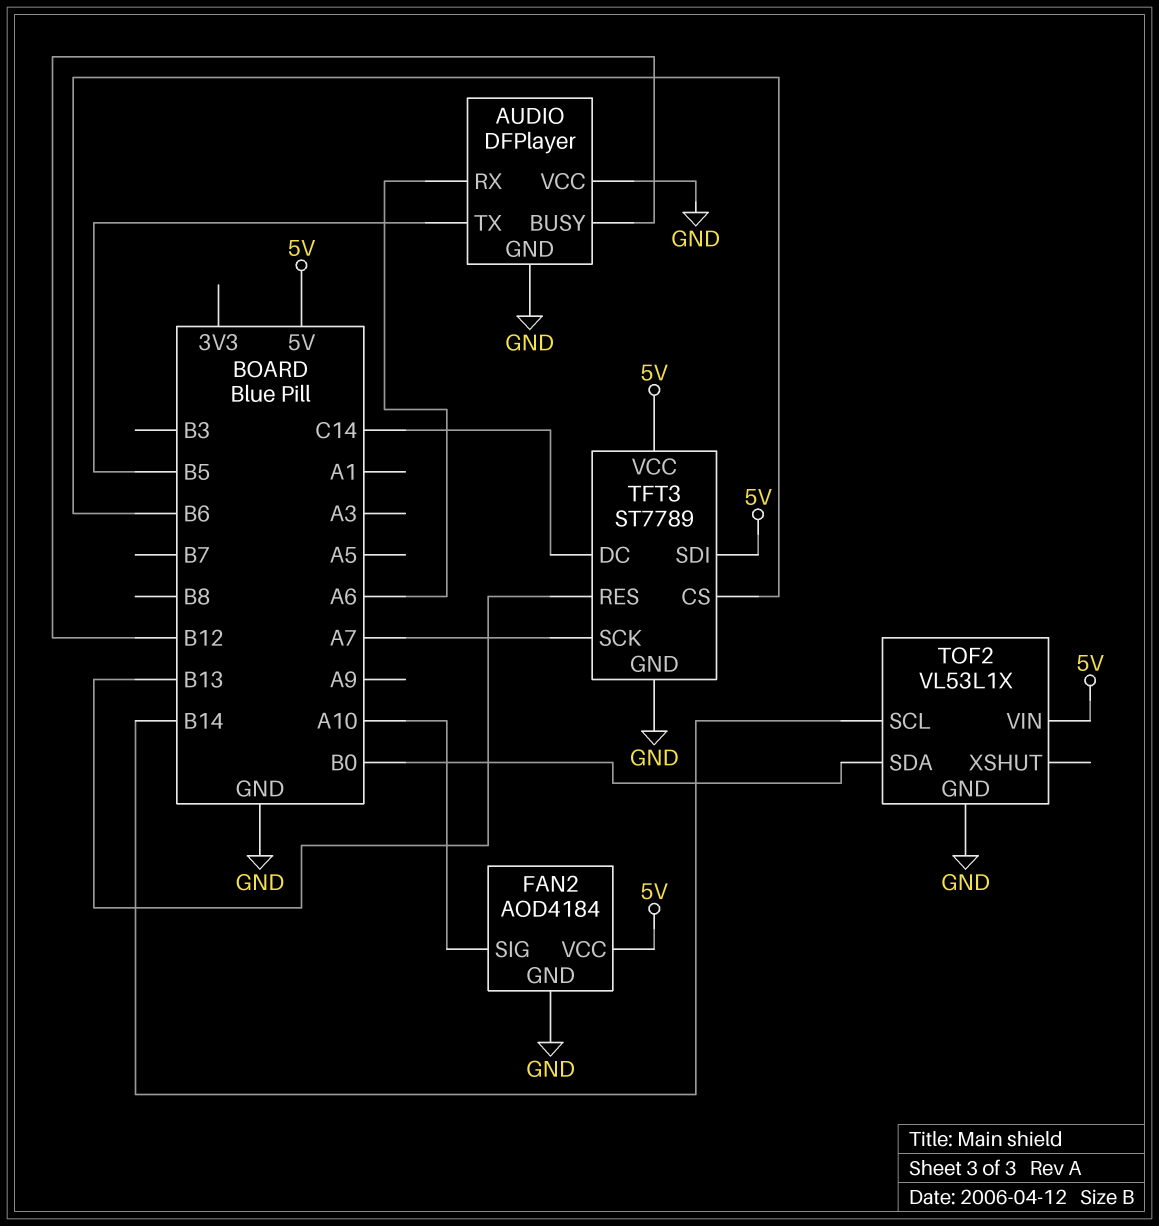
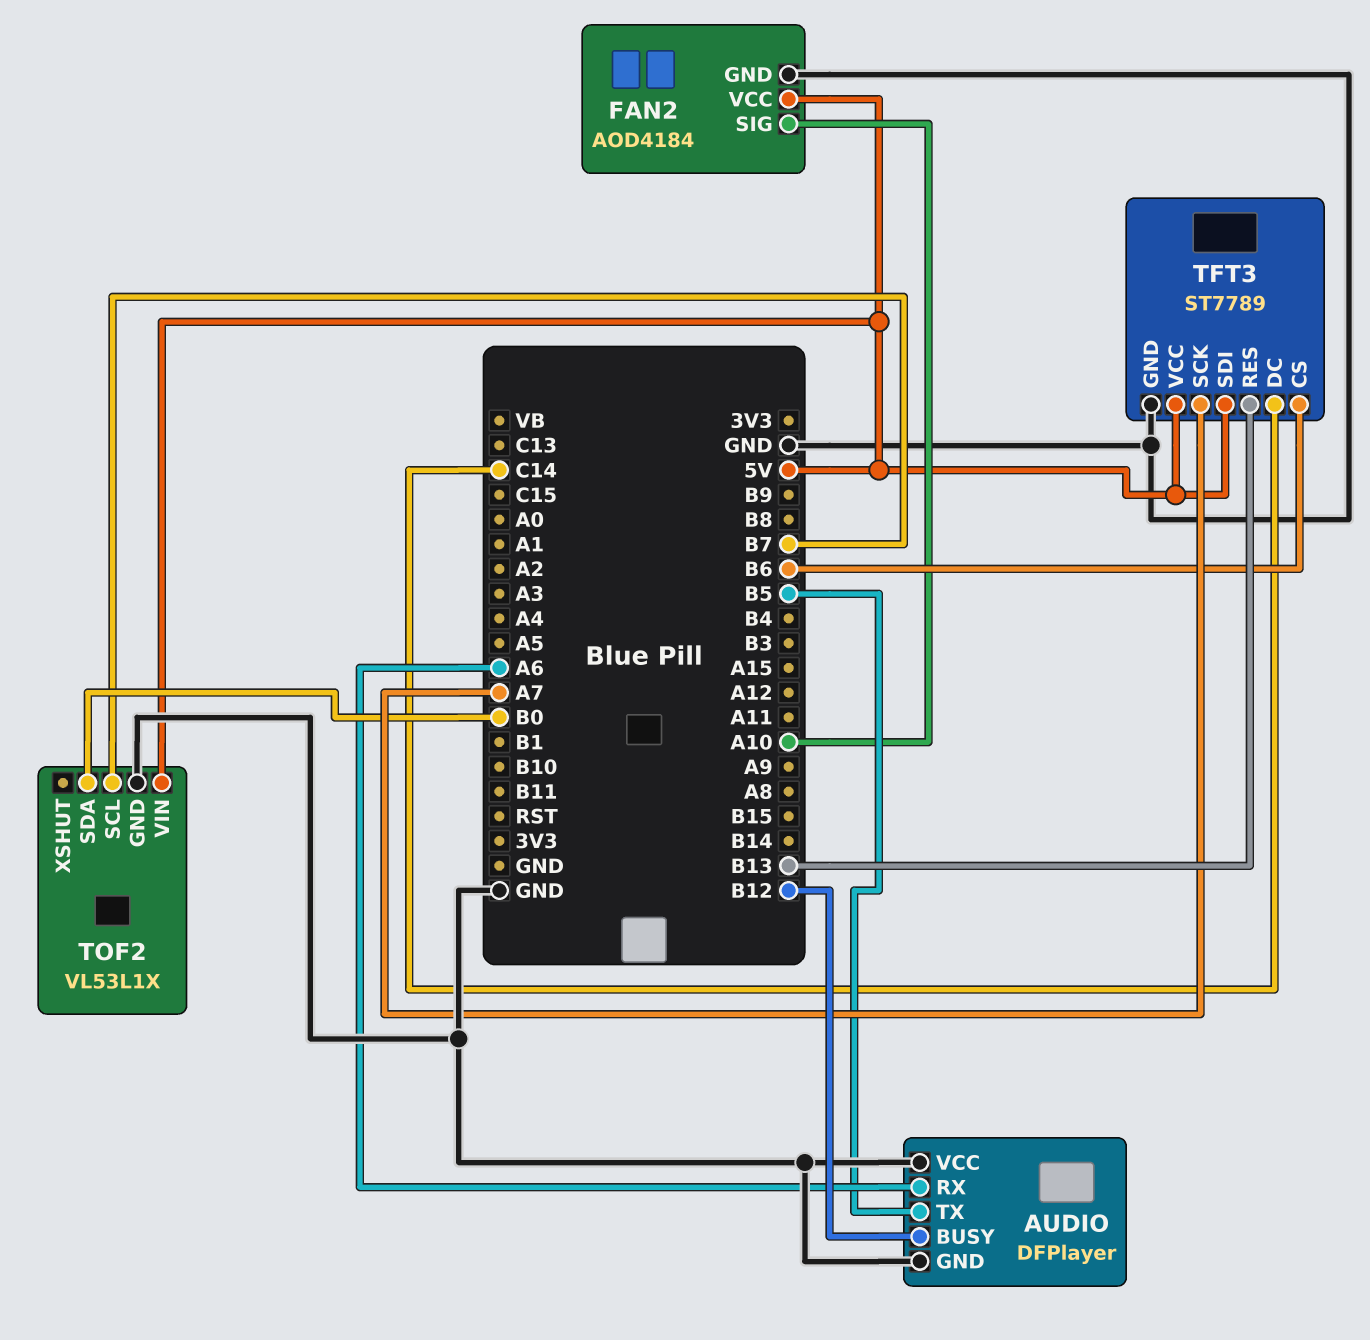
TOF2 pin SCL: B14 -> B7

